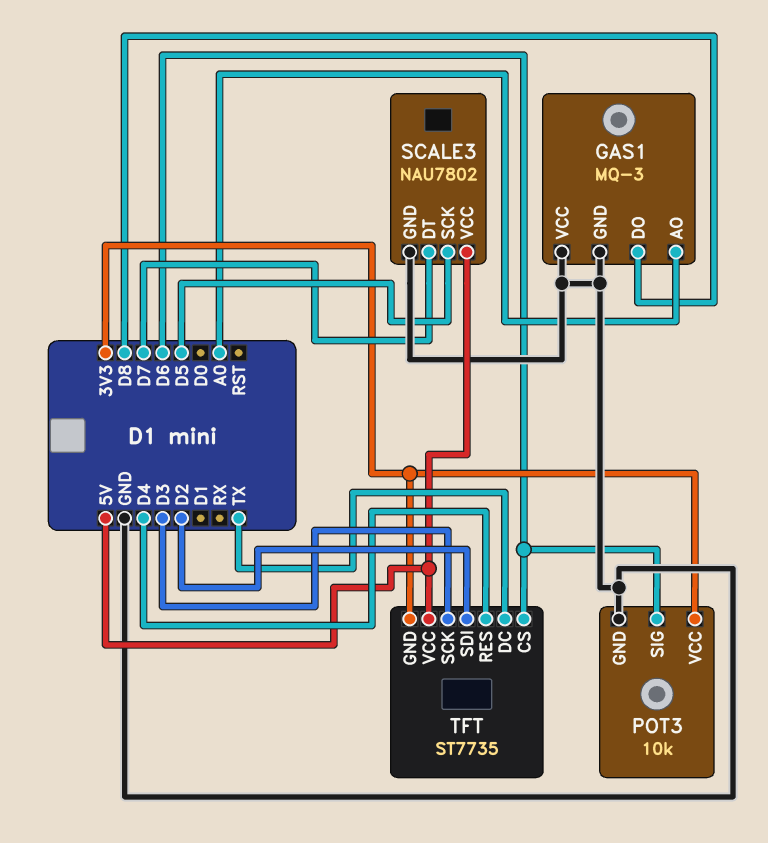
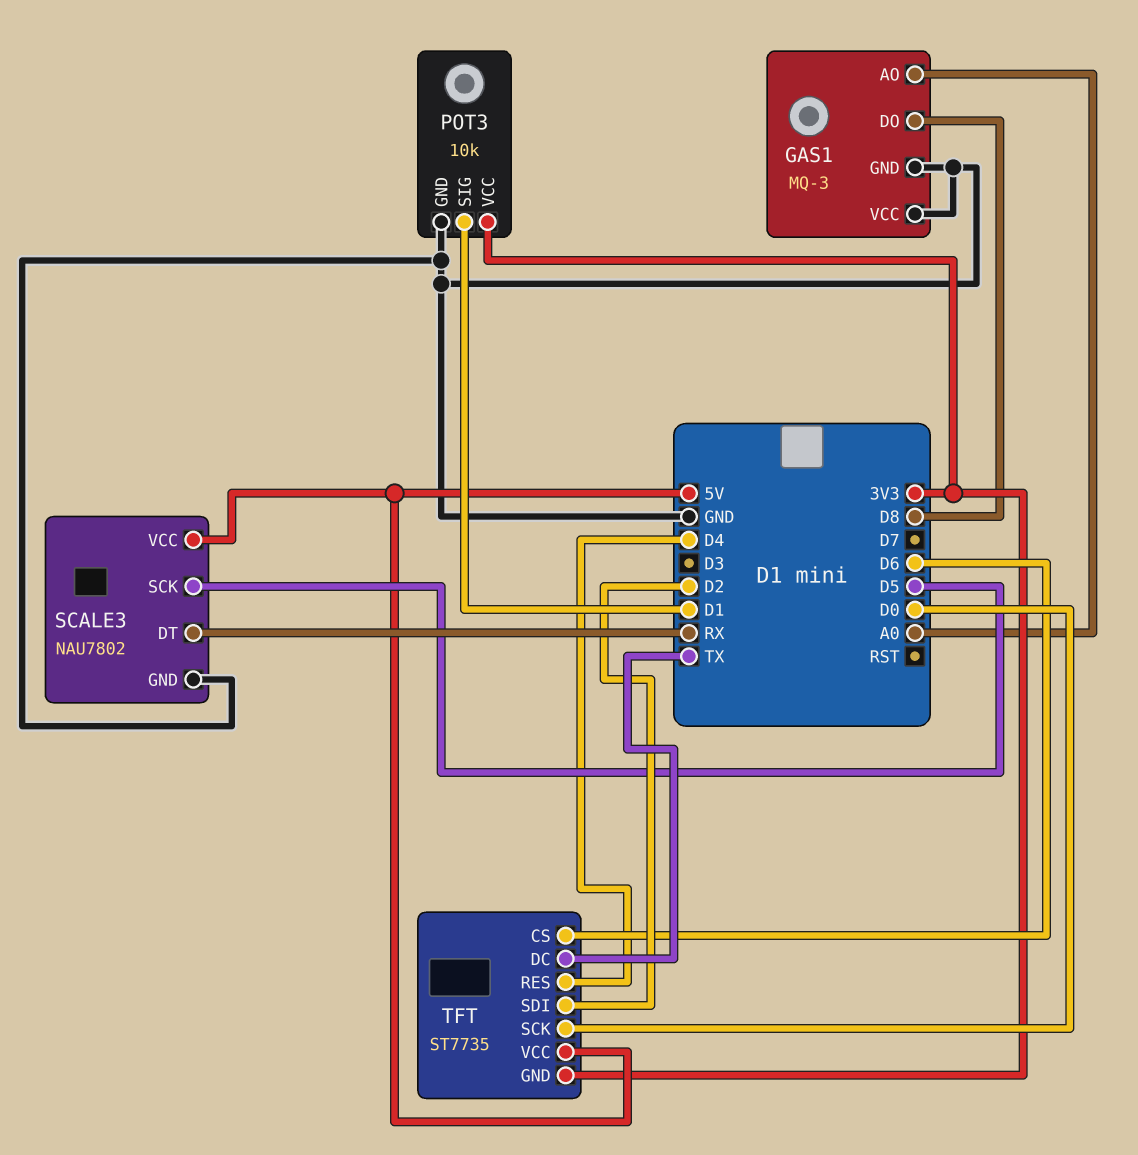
POT3 pin SIG: D6 -> D1
SCALE3 pin DT: D7 -> RX
TFT pin SCK: D3 -> D0

